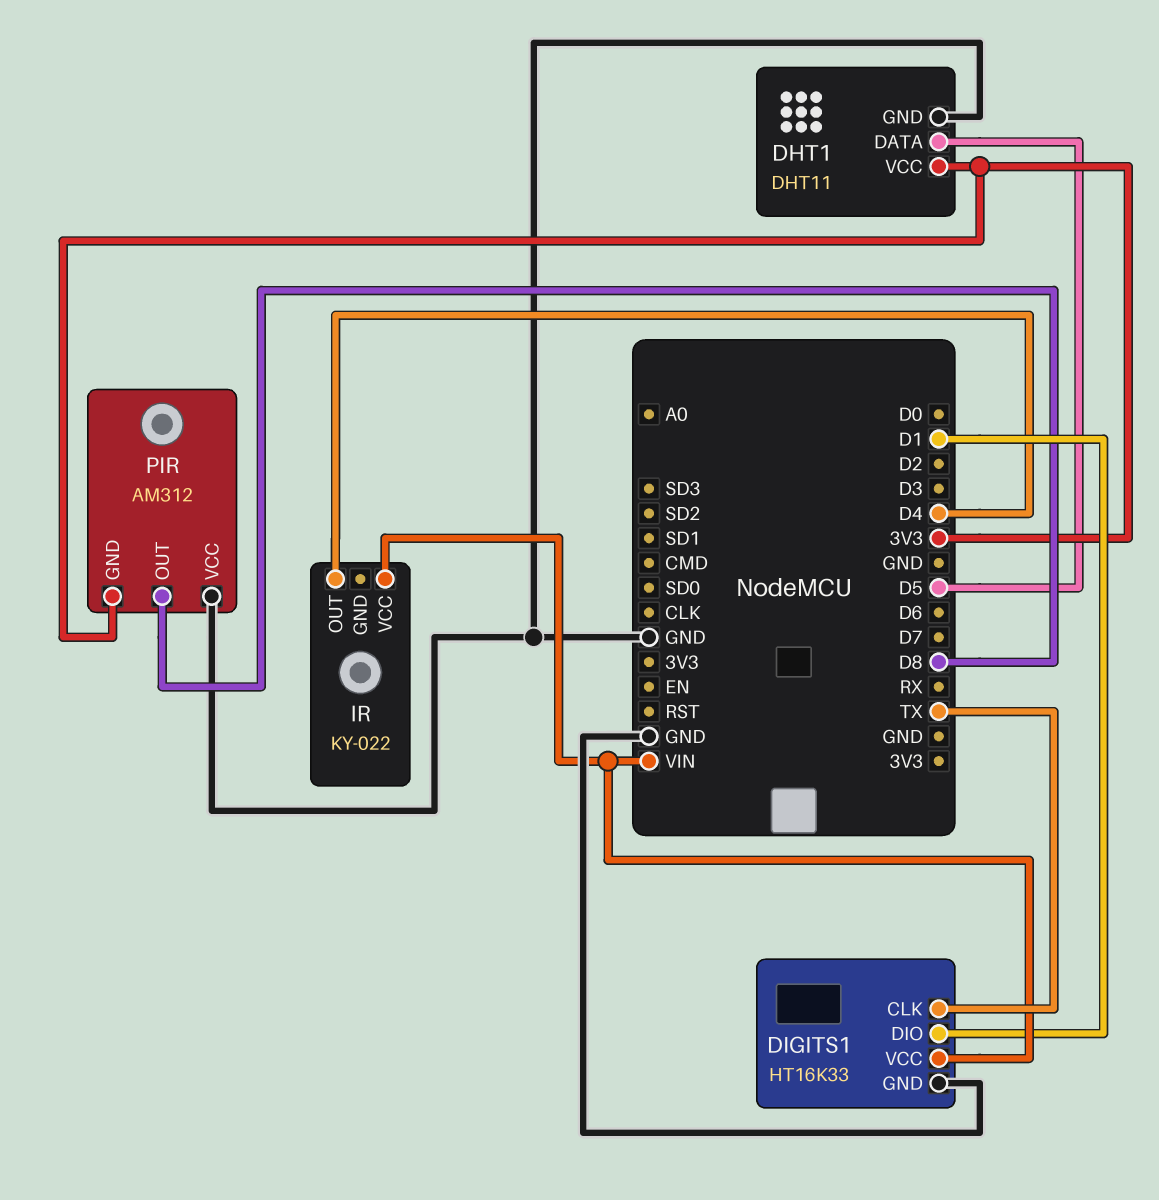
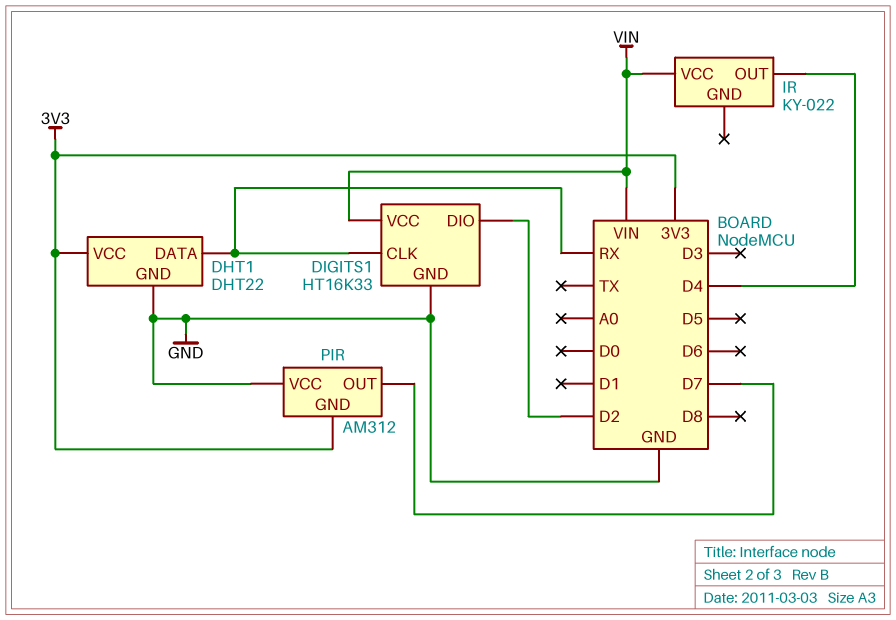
DHT1: DHT11 -> DHT22
DHT1 pin DATA: D5 -> RX
DIGITS1 pin CLK: TX -> RX
DIGITS1 pin DIO: D1 -> D2
PIR pin OUT: D8 -> D7

